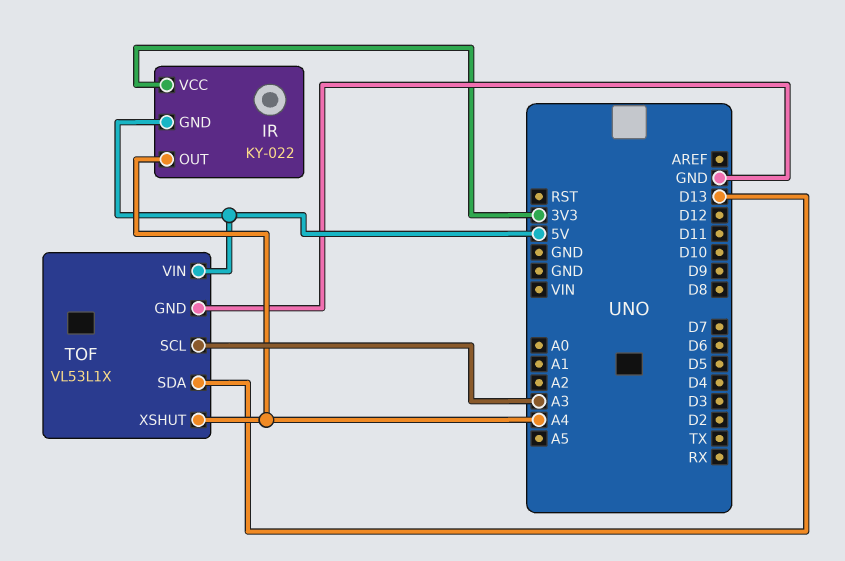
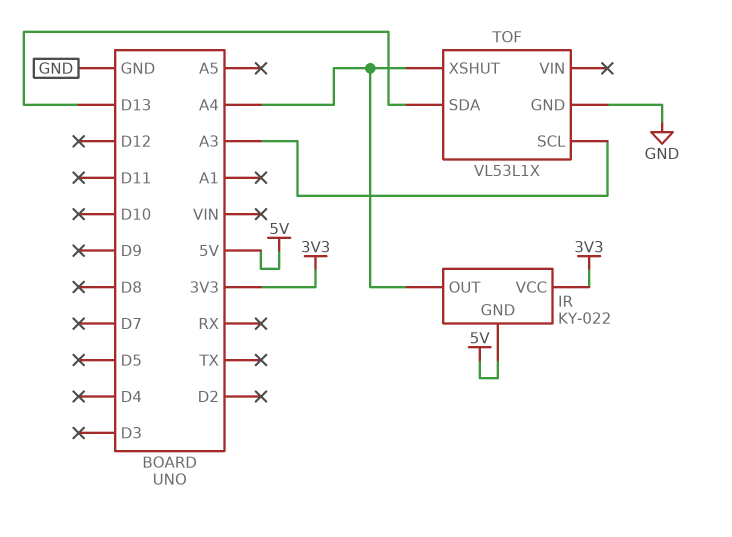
TOF pin VIN: 5V -> none

